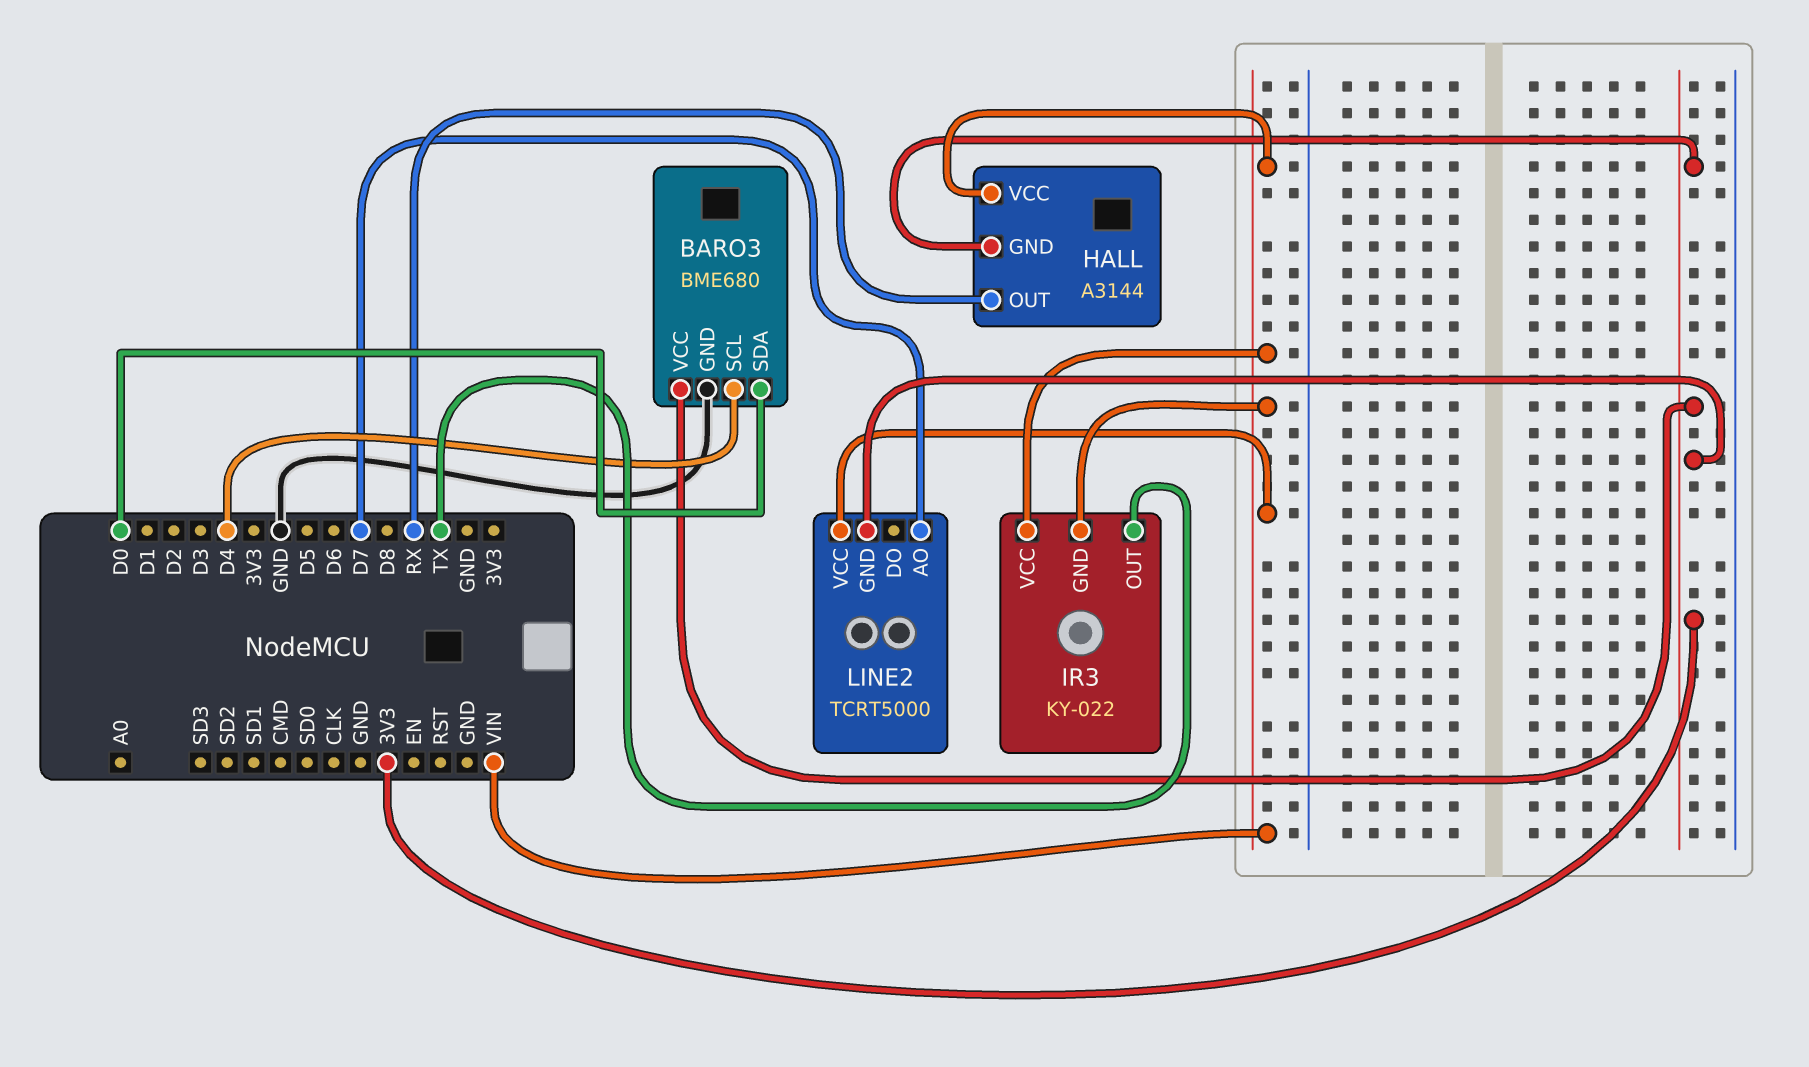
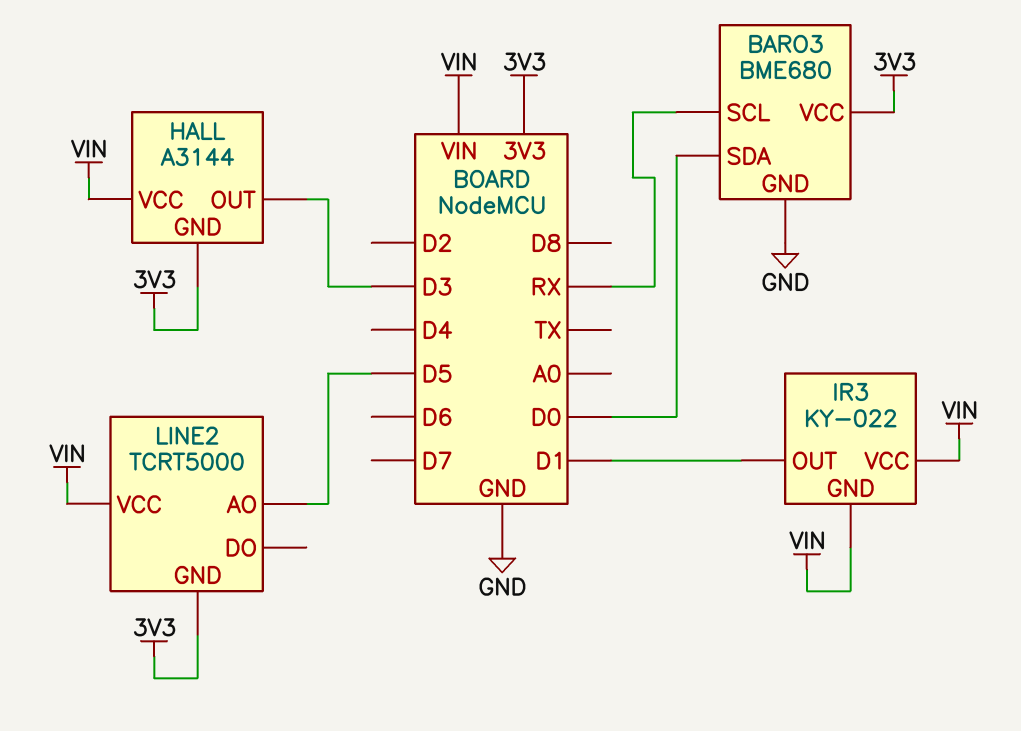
BARO3 pin SCL: D4 -> RX
HALL pin OUT: RX -> D3
IR3 pin OUT: TX -> D1
LINE2 pin AO: D7 -> D5

